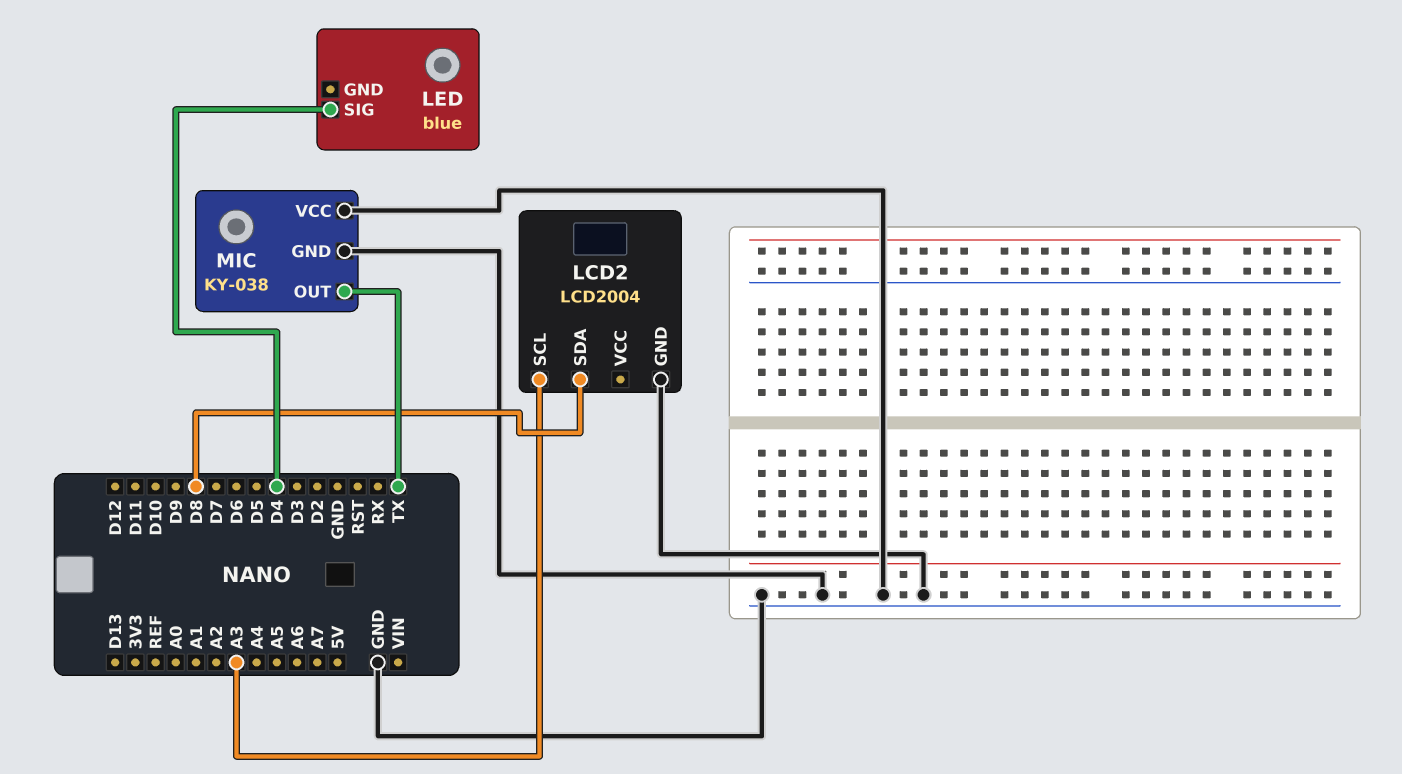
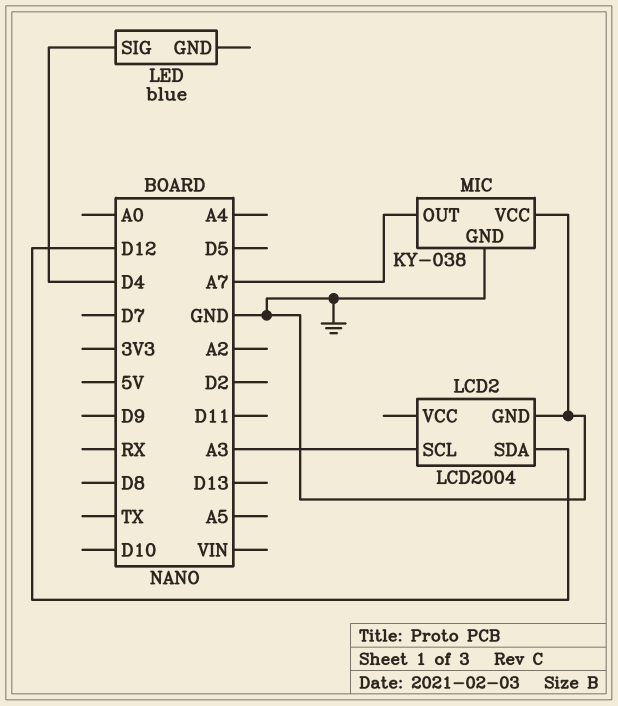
LCD2 pin SDA: D8 -> D12
MIC pin OUT: TX -> A7

